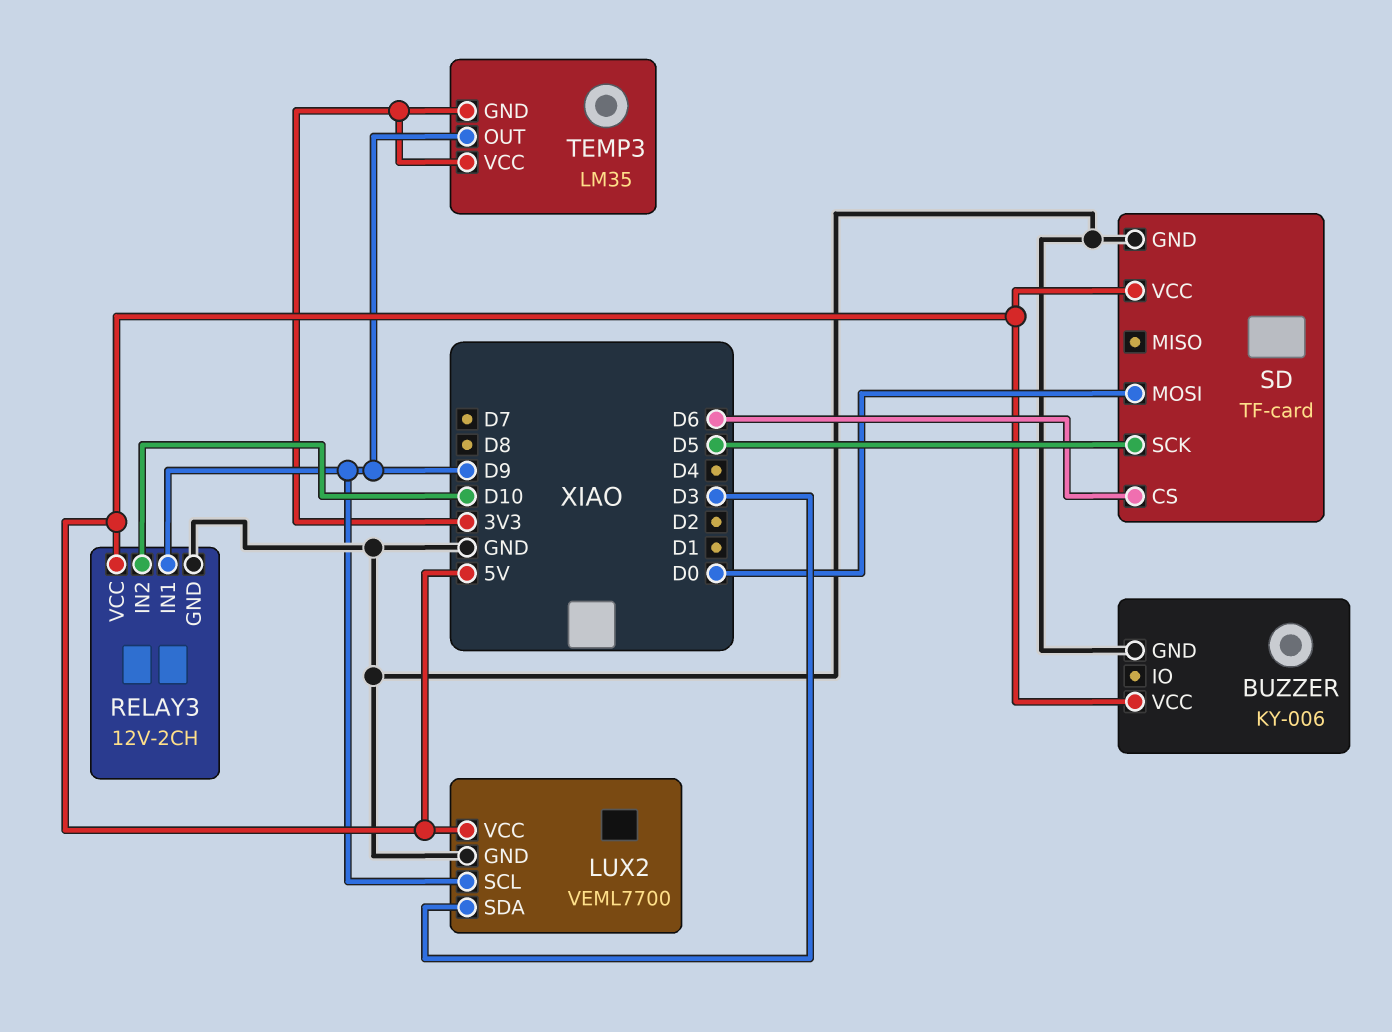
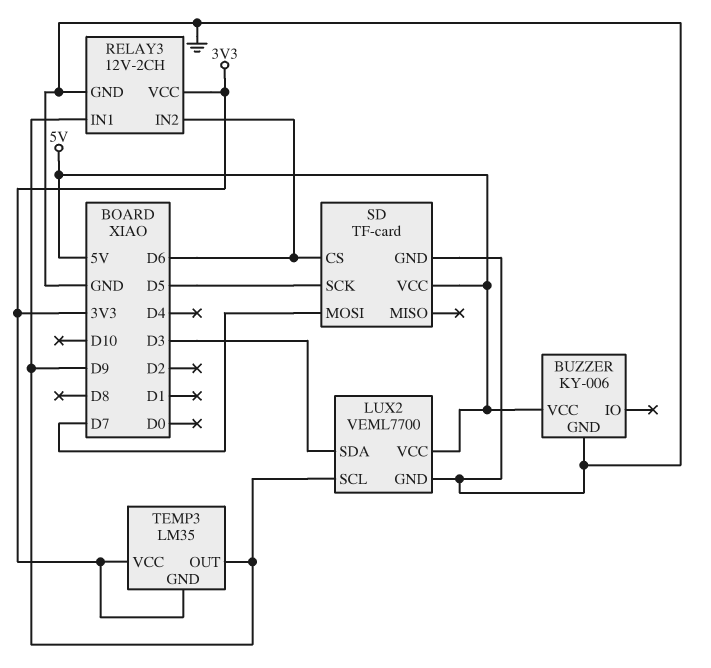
RELAY3 pin IN2: D10 -> D6
RELAY3 pin VCC: 5V -> 3V3
SD pin MOSI: D0 -> D7

